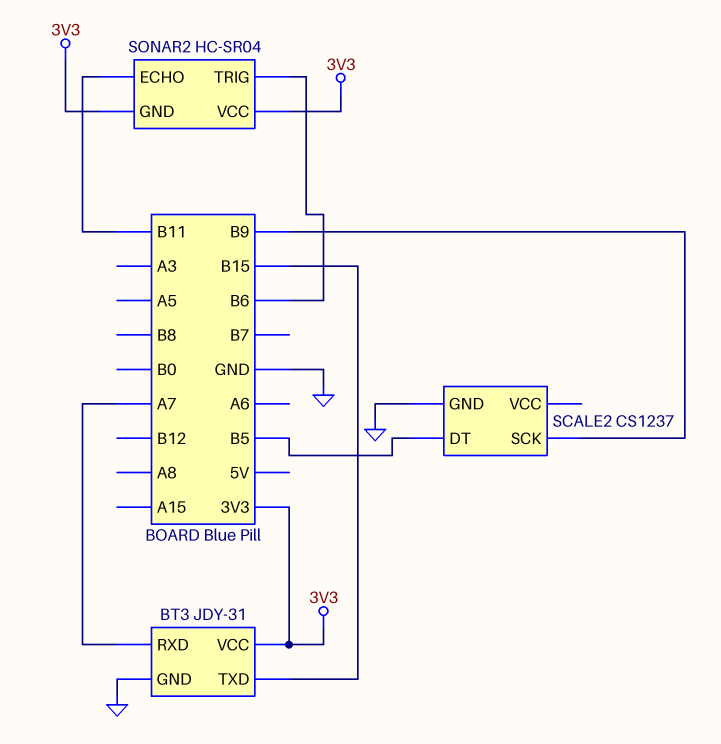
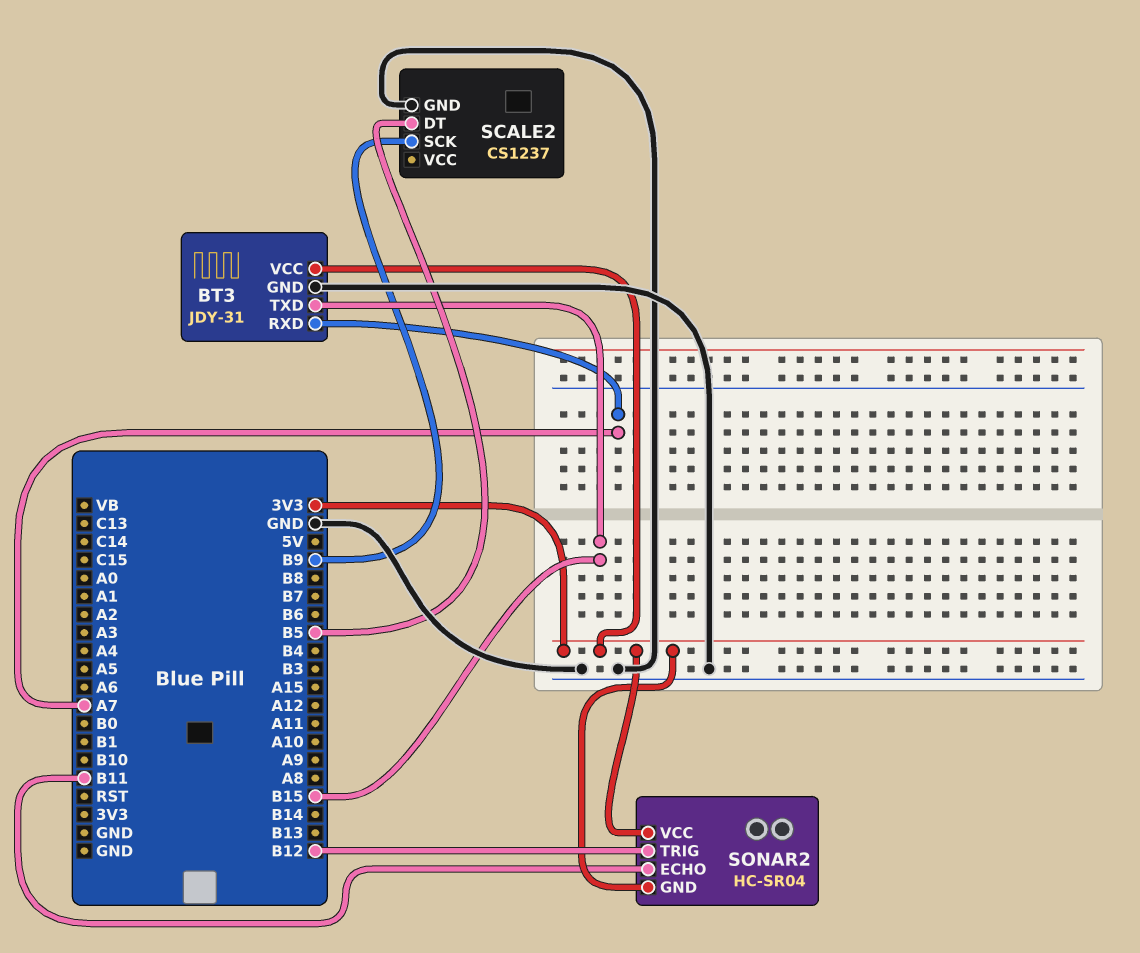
SONAR2 pin TRIG: B6 -> B12

